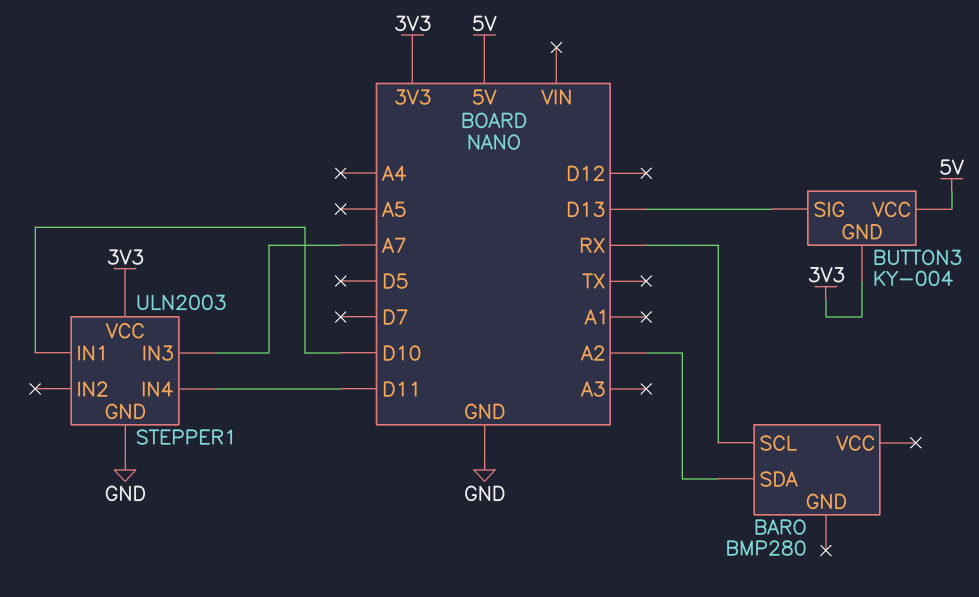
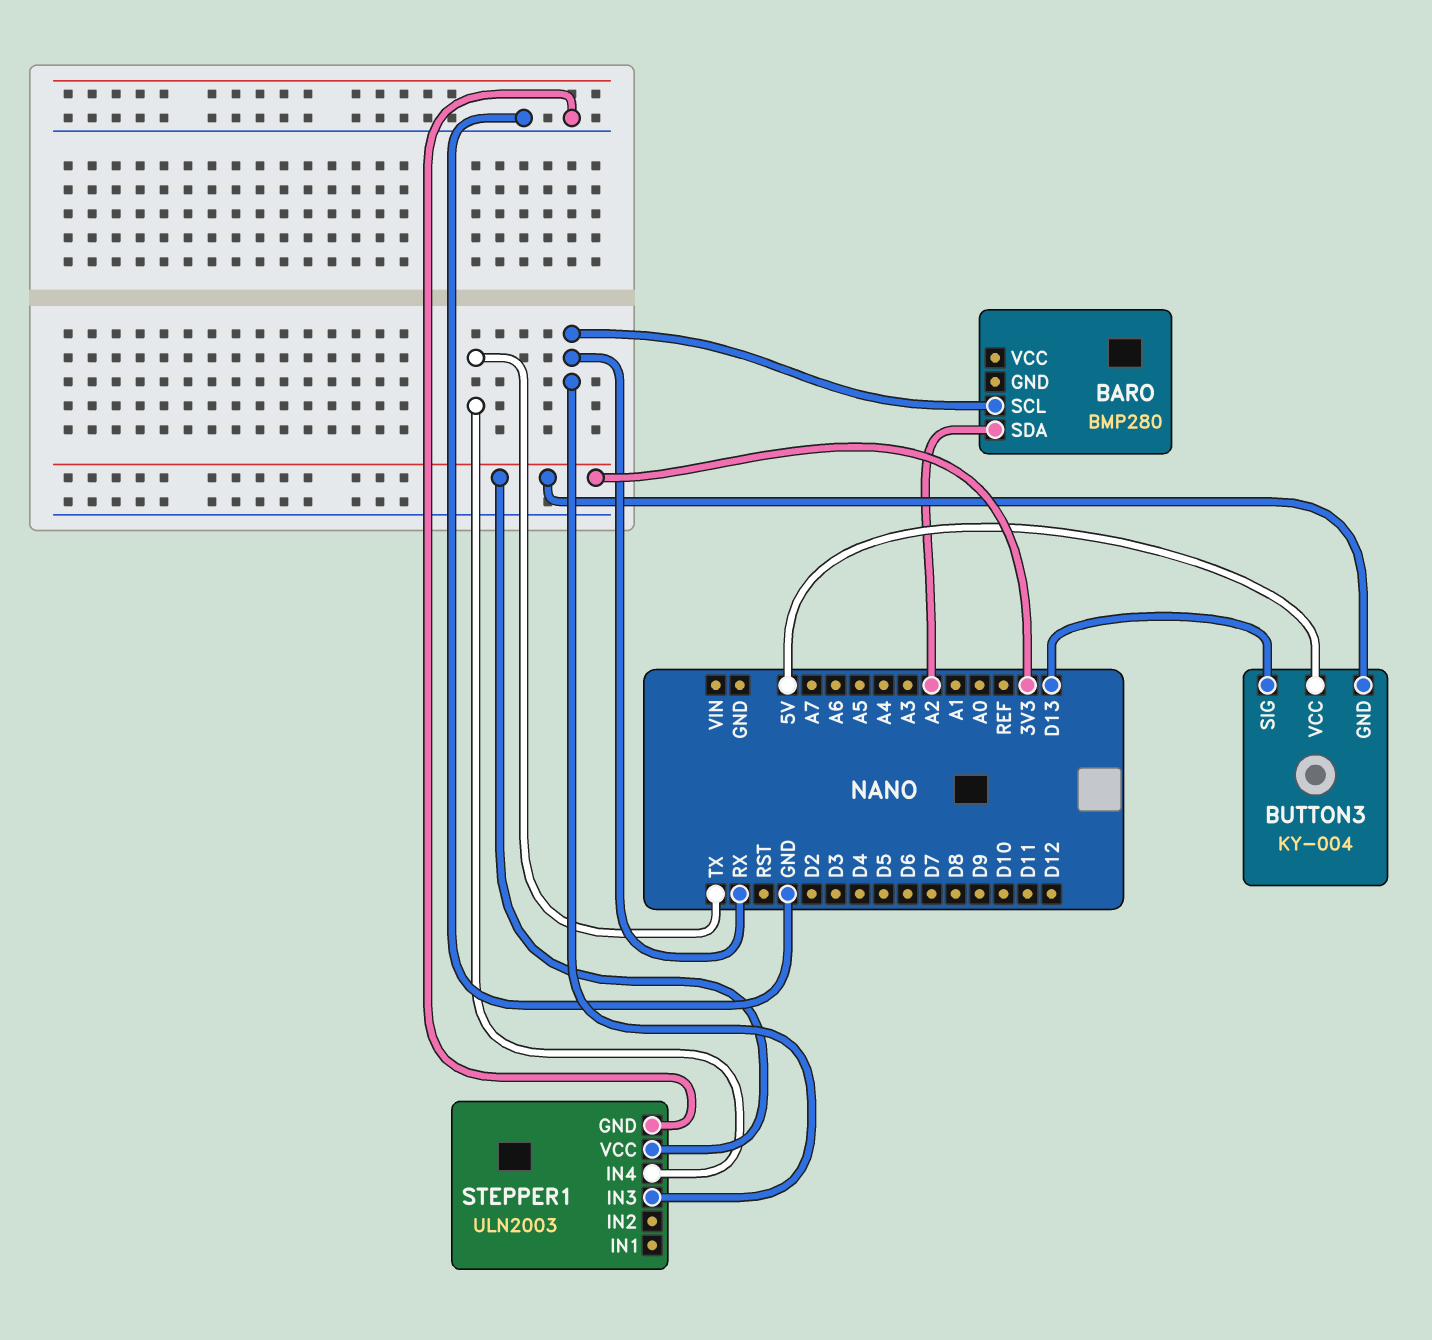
STEPPER1 pin IN1: D10 -> none
STEPPER1 pin IN3: A7 -> RX
STEPPER1 pin IN4: D11 -> TX

